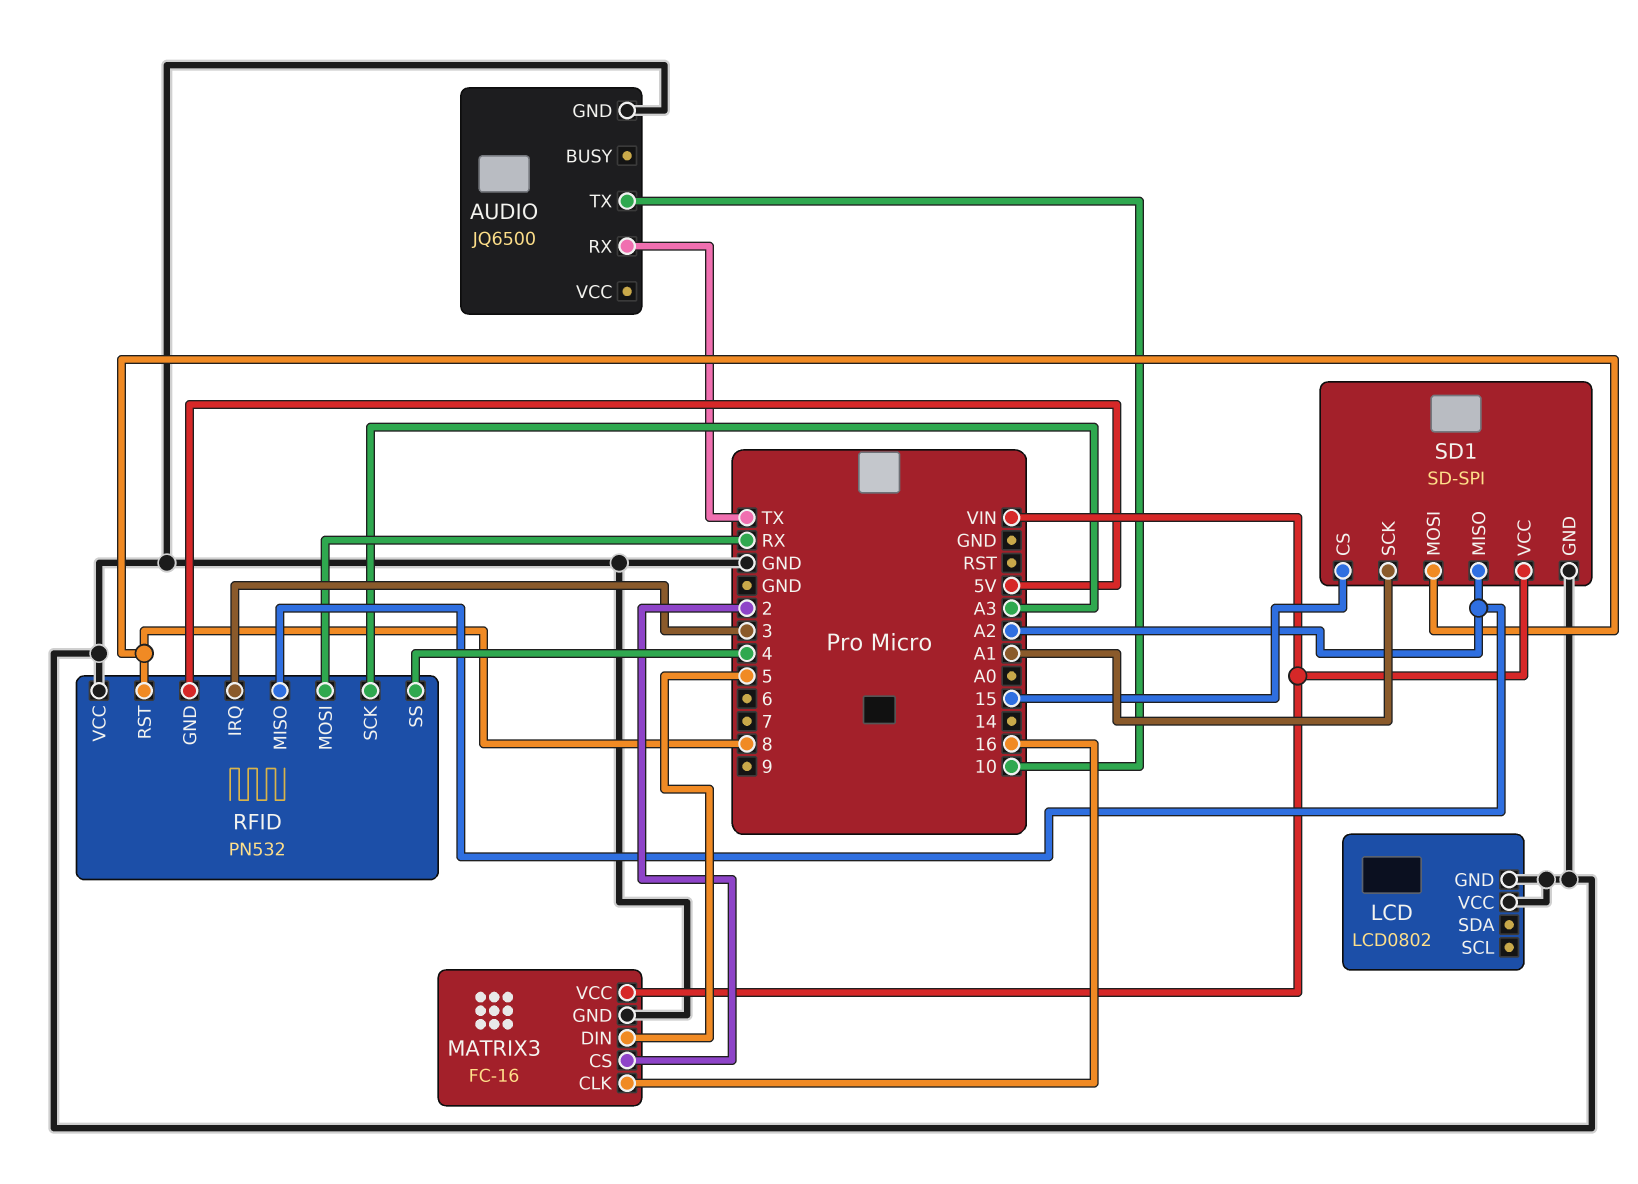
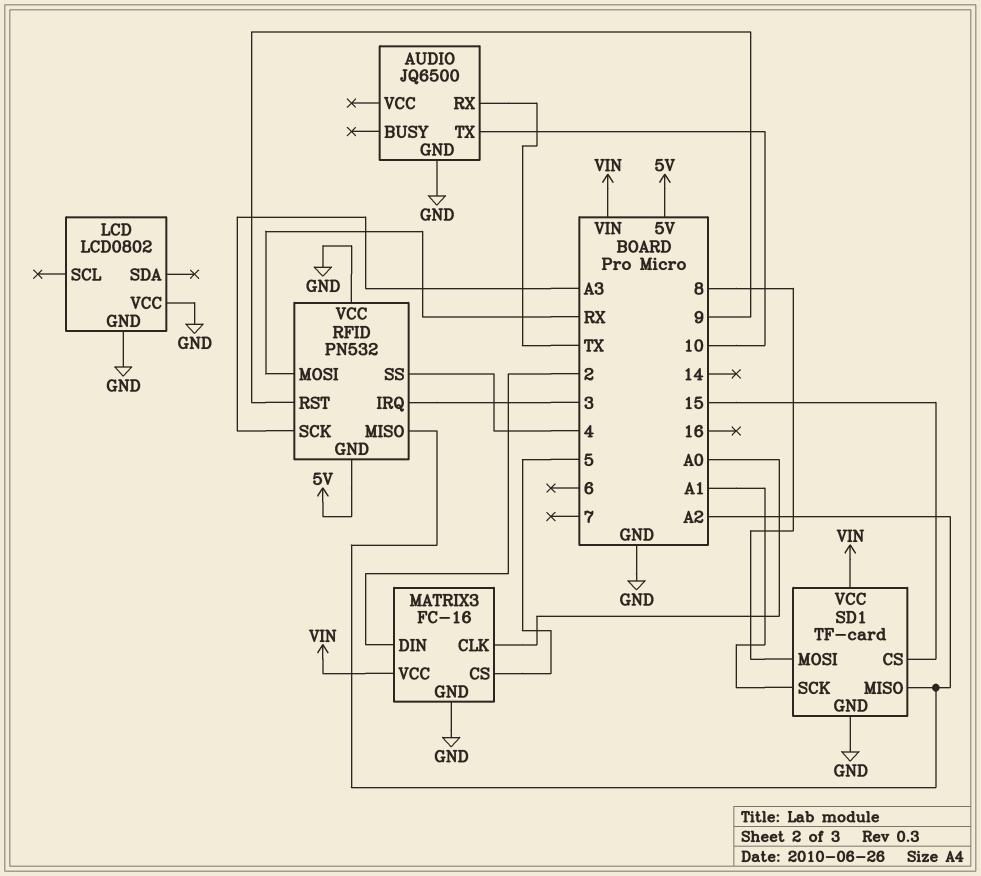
MATRIX3 pin CLK: 16 -> A0
MATRIX3 pin CS: 2 -> 5
MATRIX3 pin DIN: 5 -> 2
RFID pin RST: 8 -> 9
SD1: SD-SPI -> TF-card

